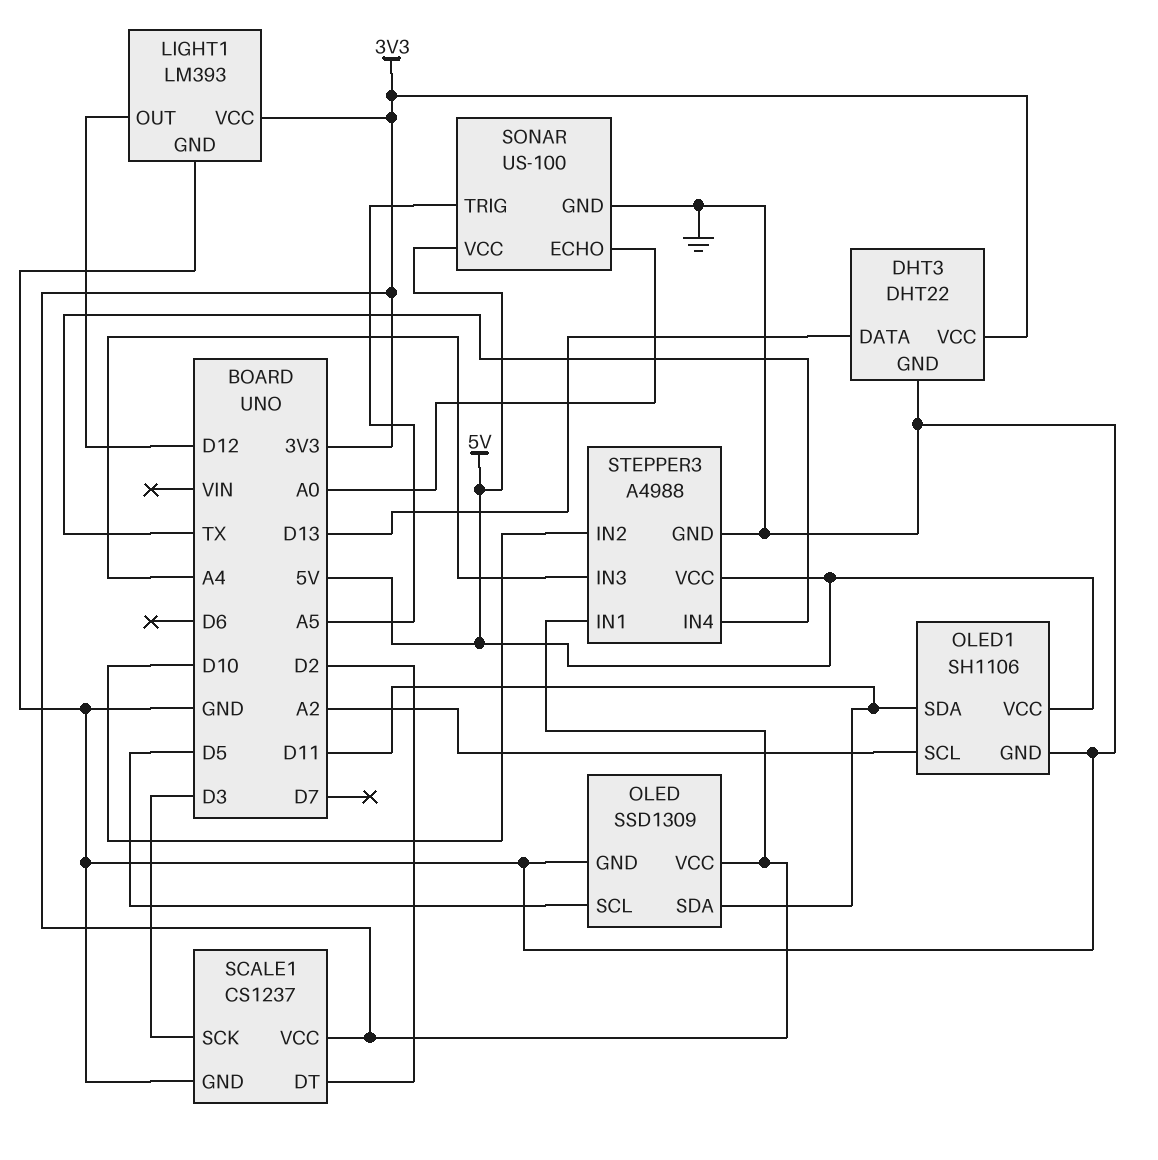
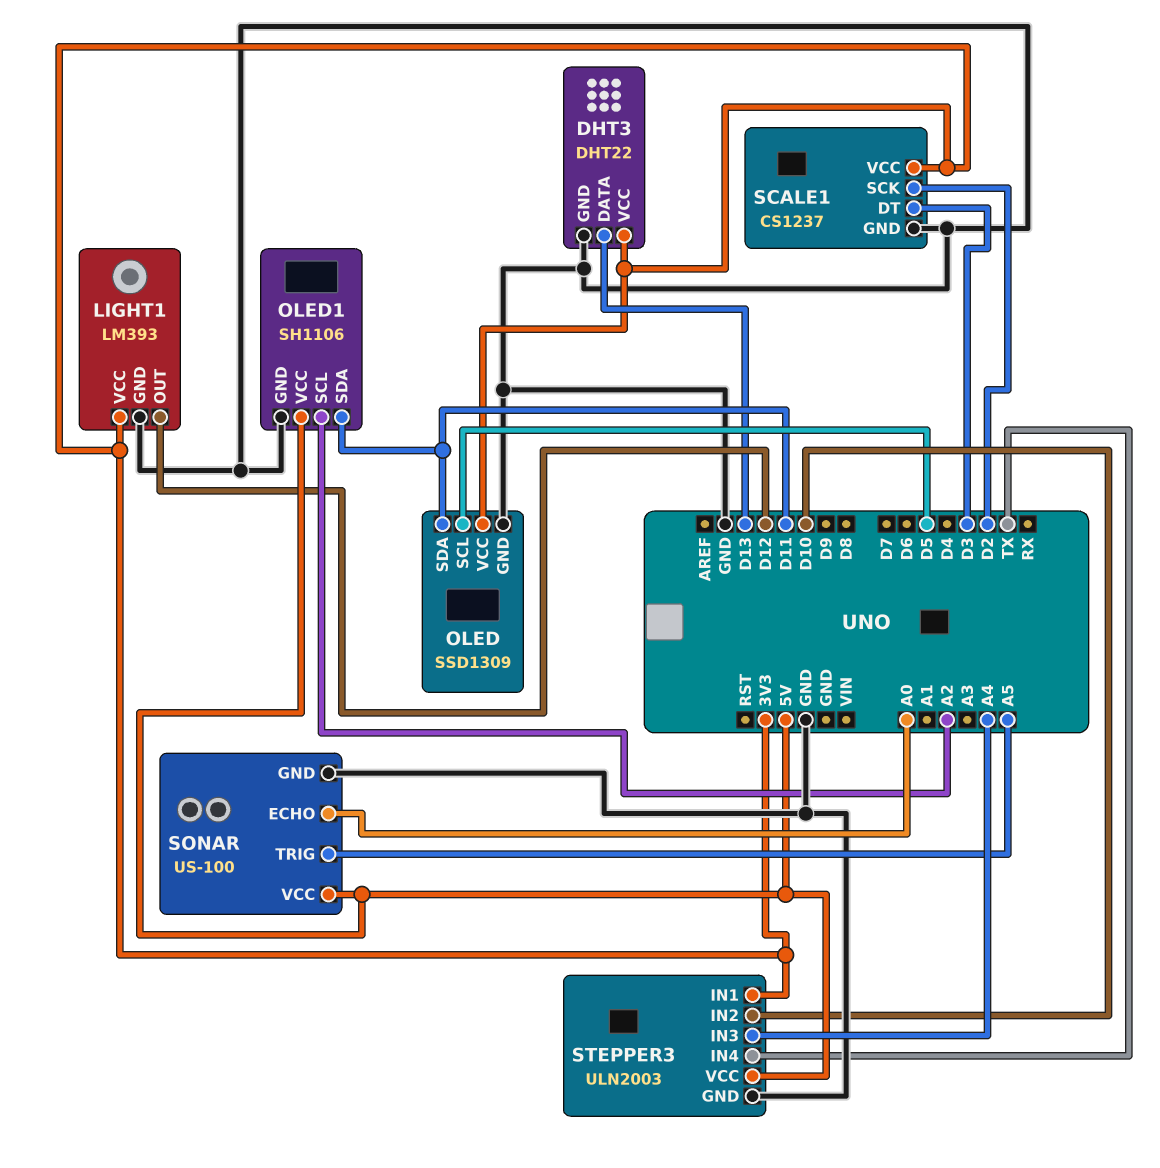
SCALE1 pin DT: D2 -> D3
SCALE1 pin SCK: D3 -> D2
STEPPER3: A4988 -> ULN2003

